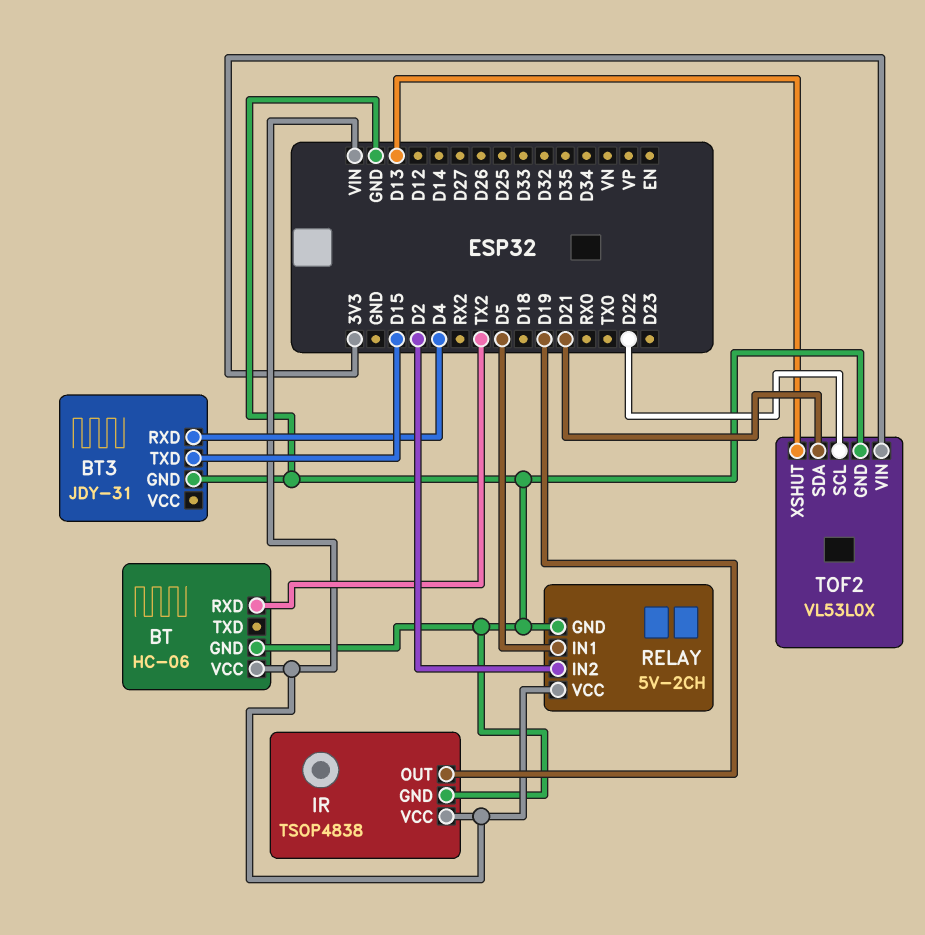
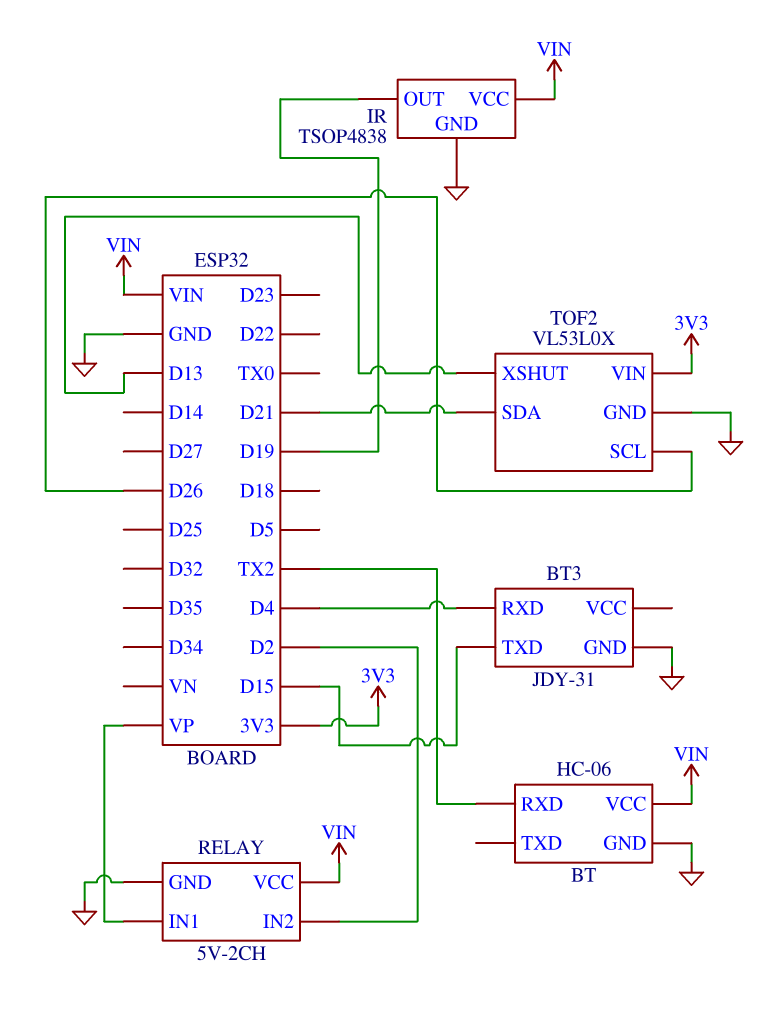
RELAY pin IN1: D5 -> VP
TOF2 pin SCL: D22 -> D26

